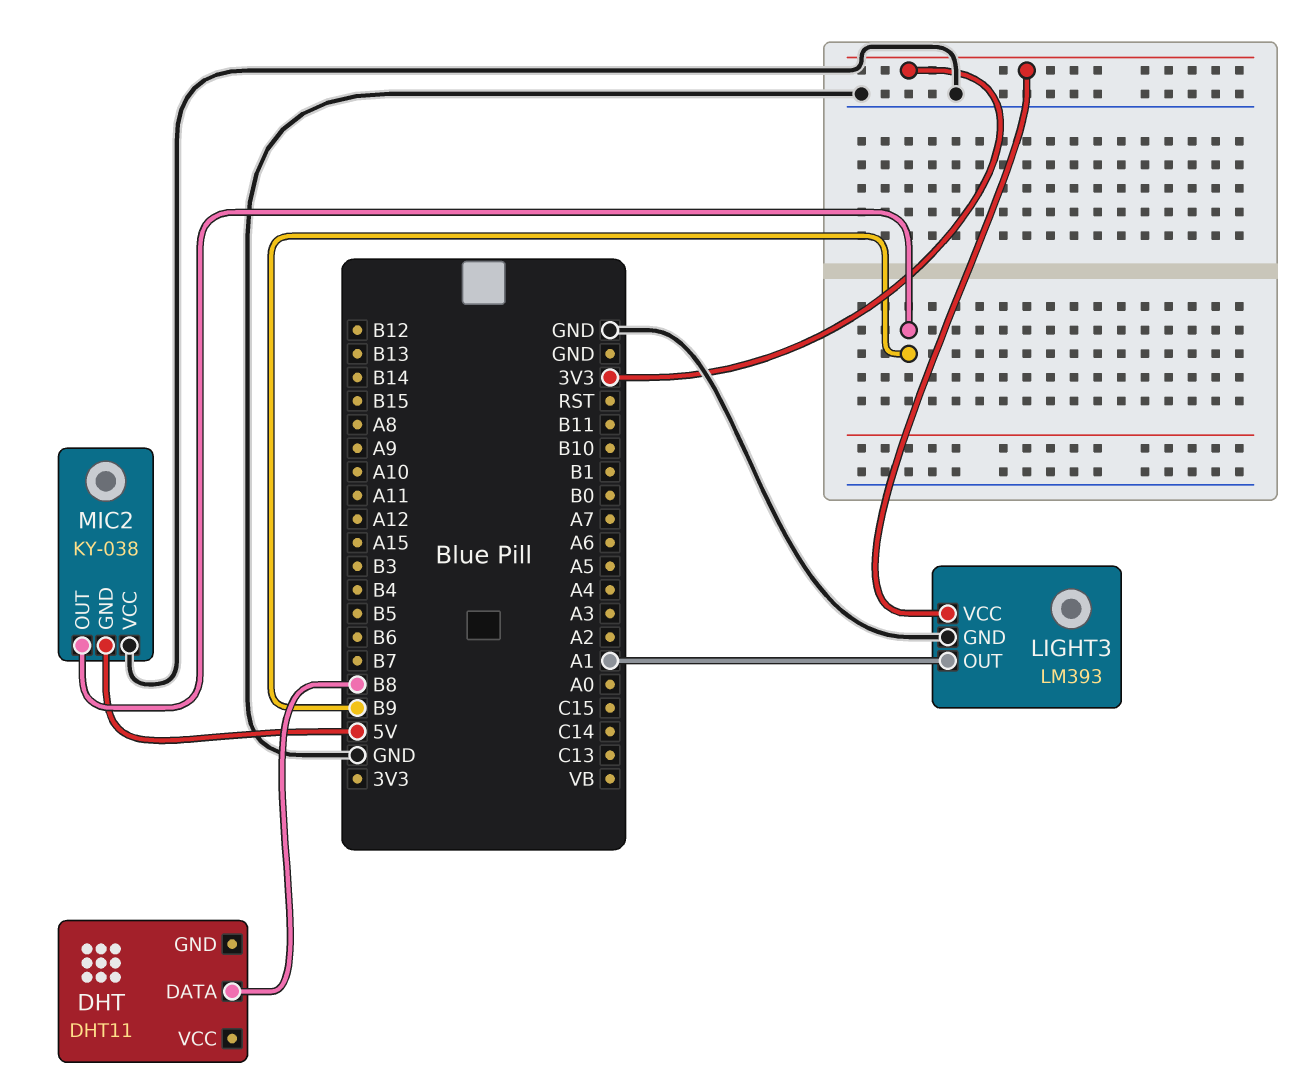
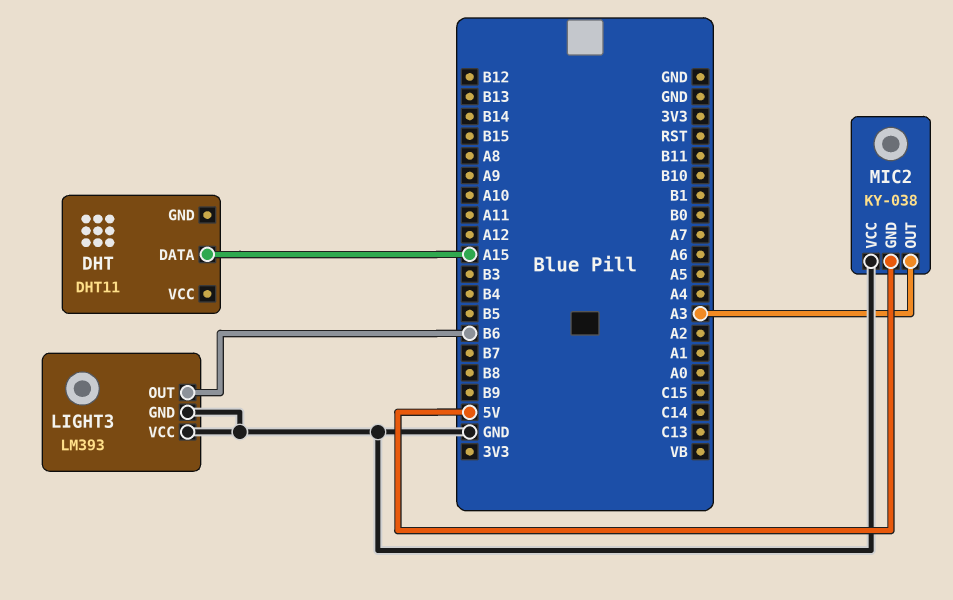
DHT pin DATA: B8 -> A15
LIGHT3 pin OUT: A1 -> B6
LIGHT3 pin VCC: 3V3 -> GND
MIC2 pin OUT: B9 -> A3

